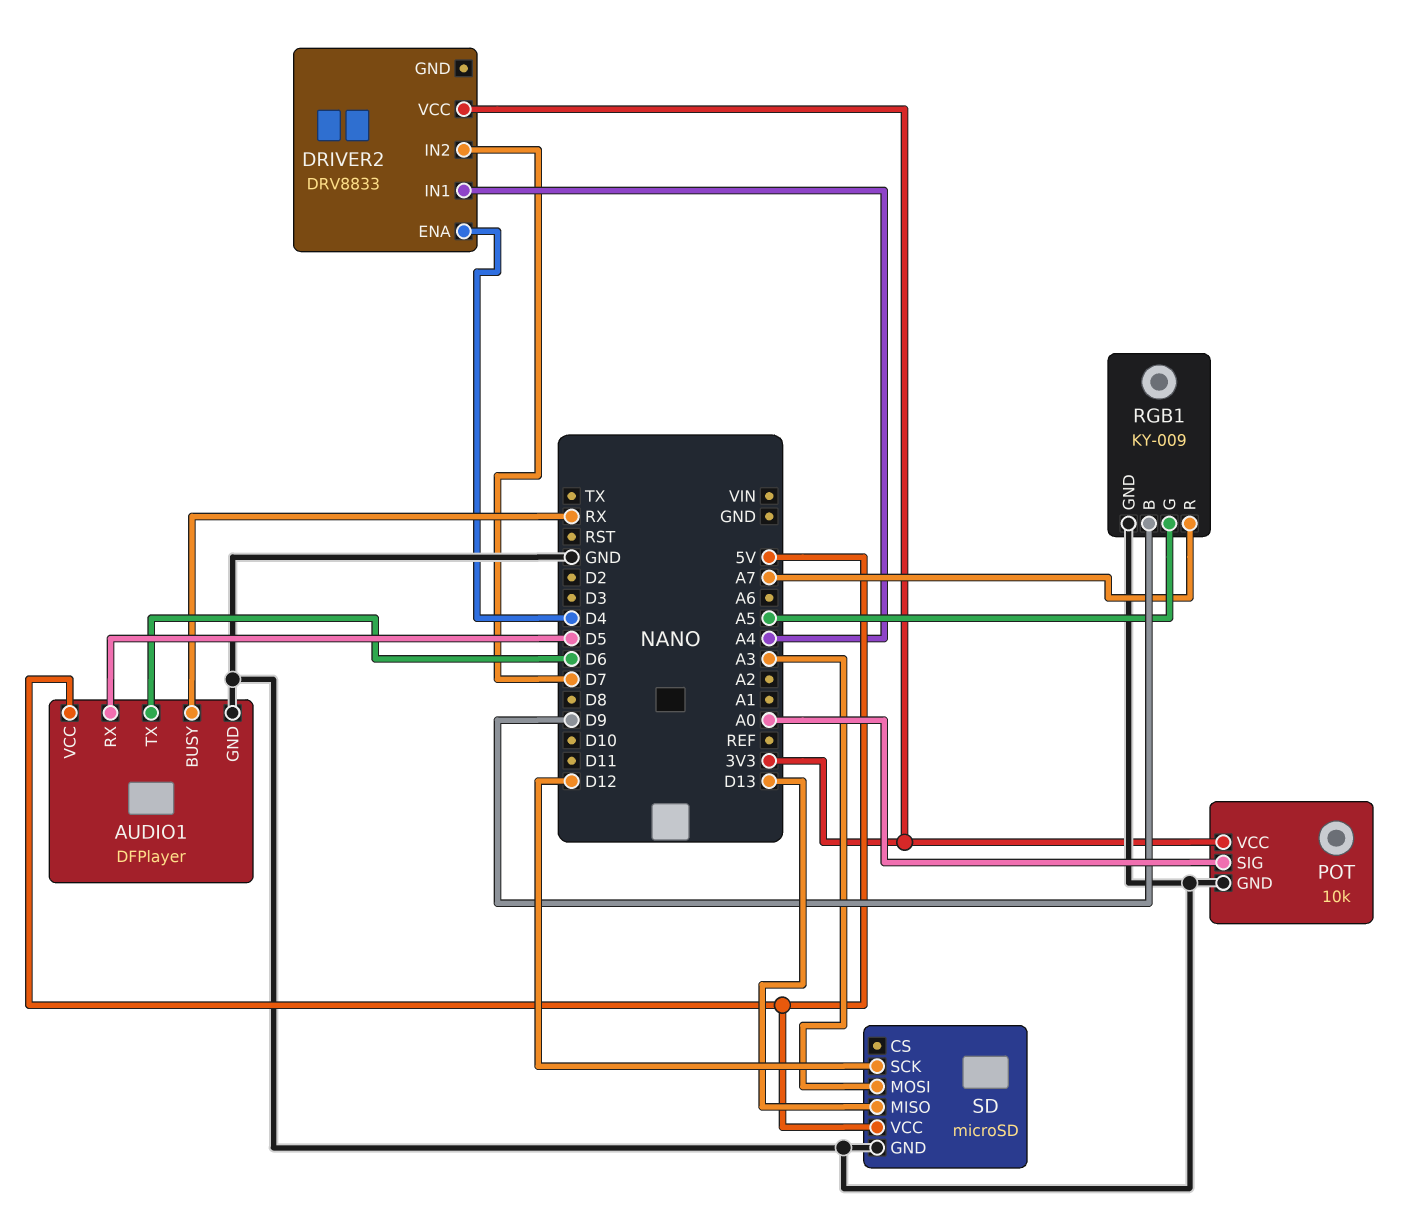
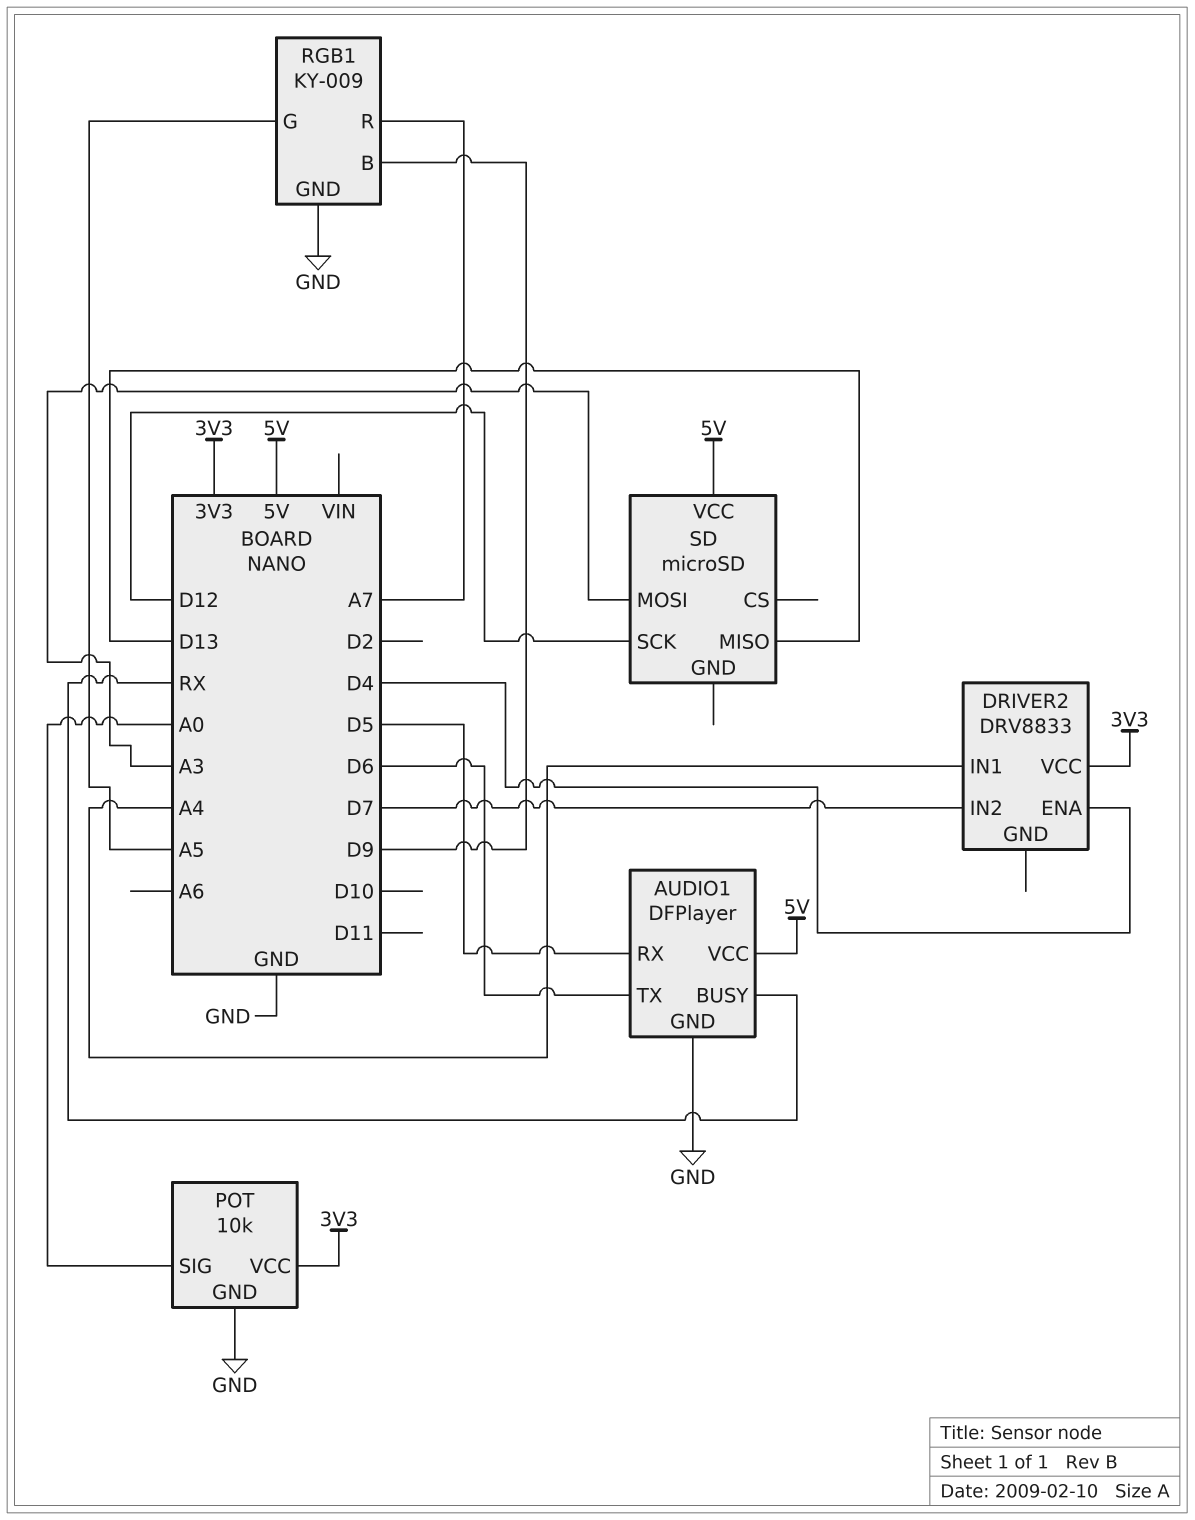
SD pin GND: GND -> none

